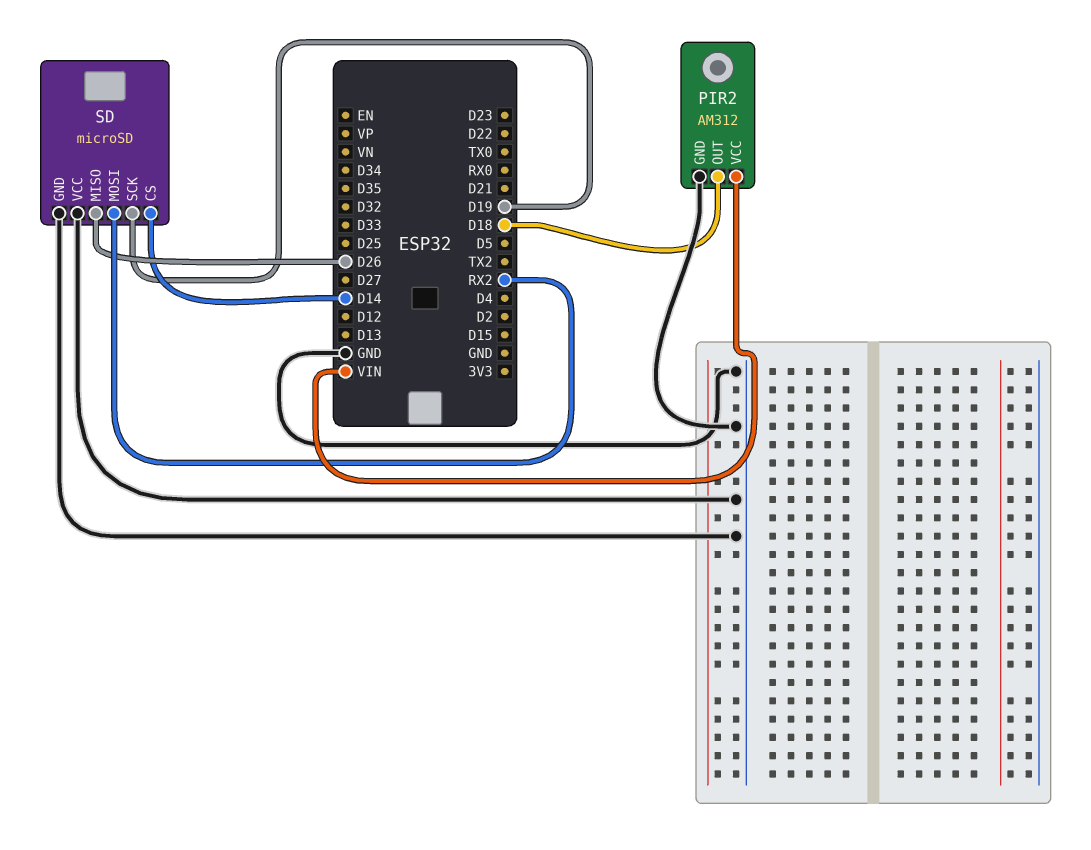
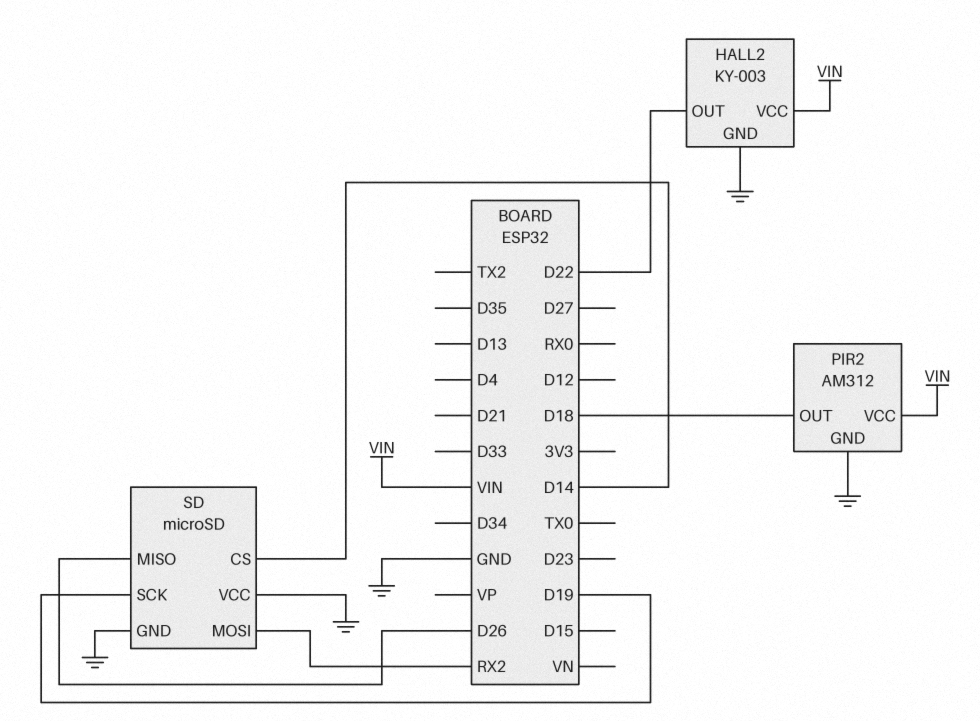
HALL2: none -> KY-003
HALL2 pin GND: none -> GND
HALL2 pin OUT: none -> D22
HALL2 pin VCC: none -> VIN

